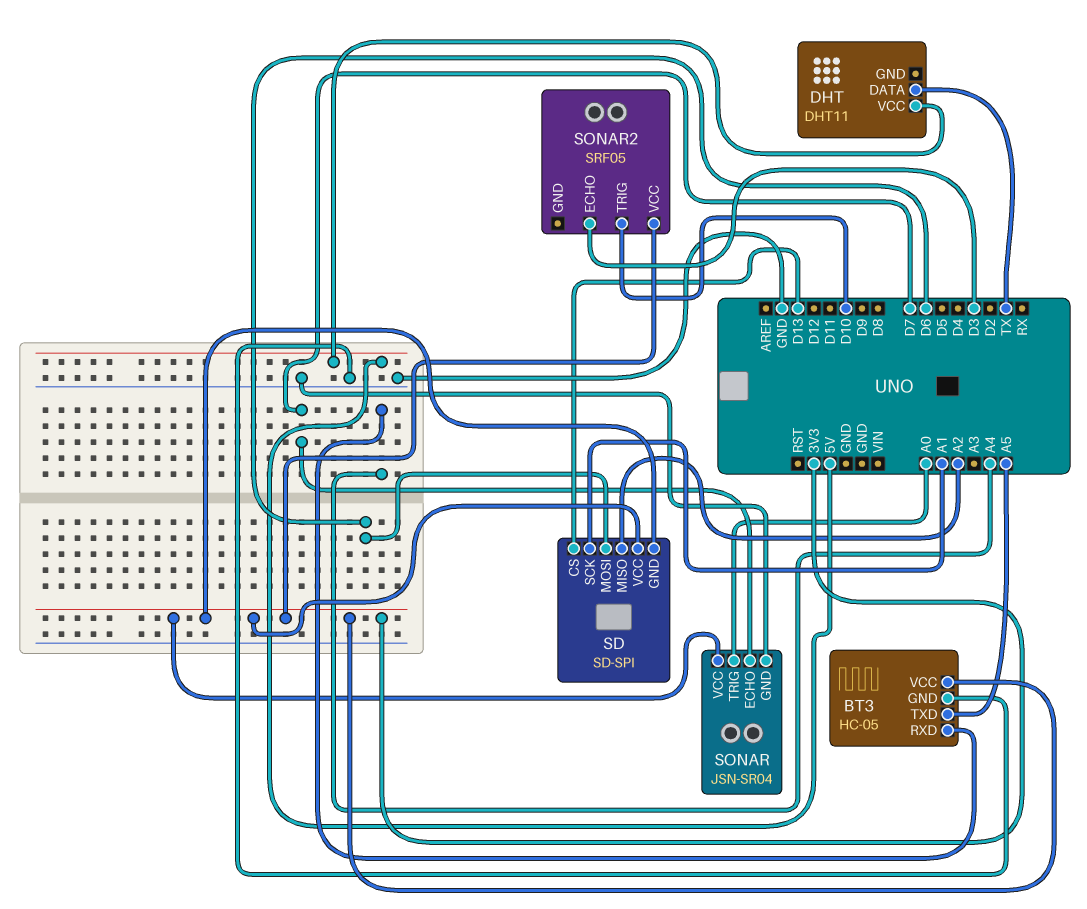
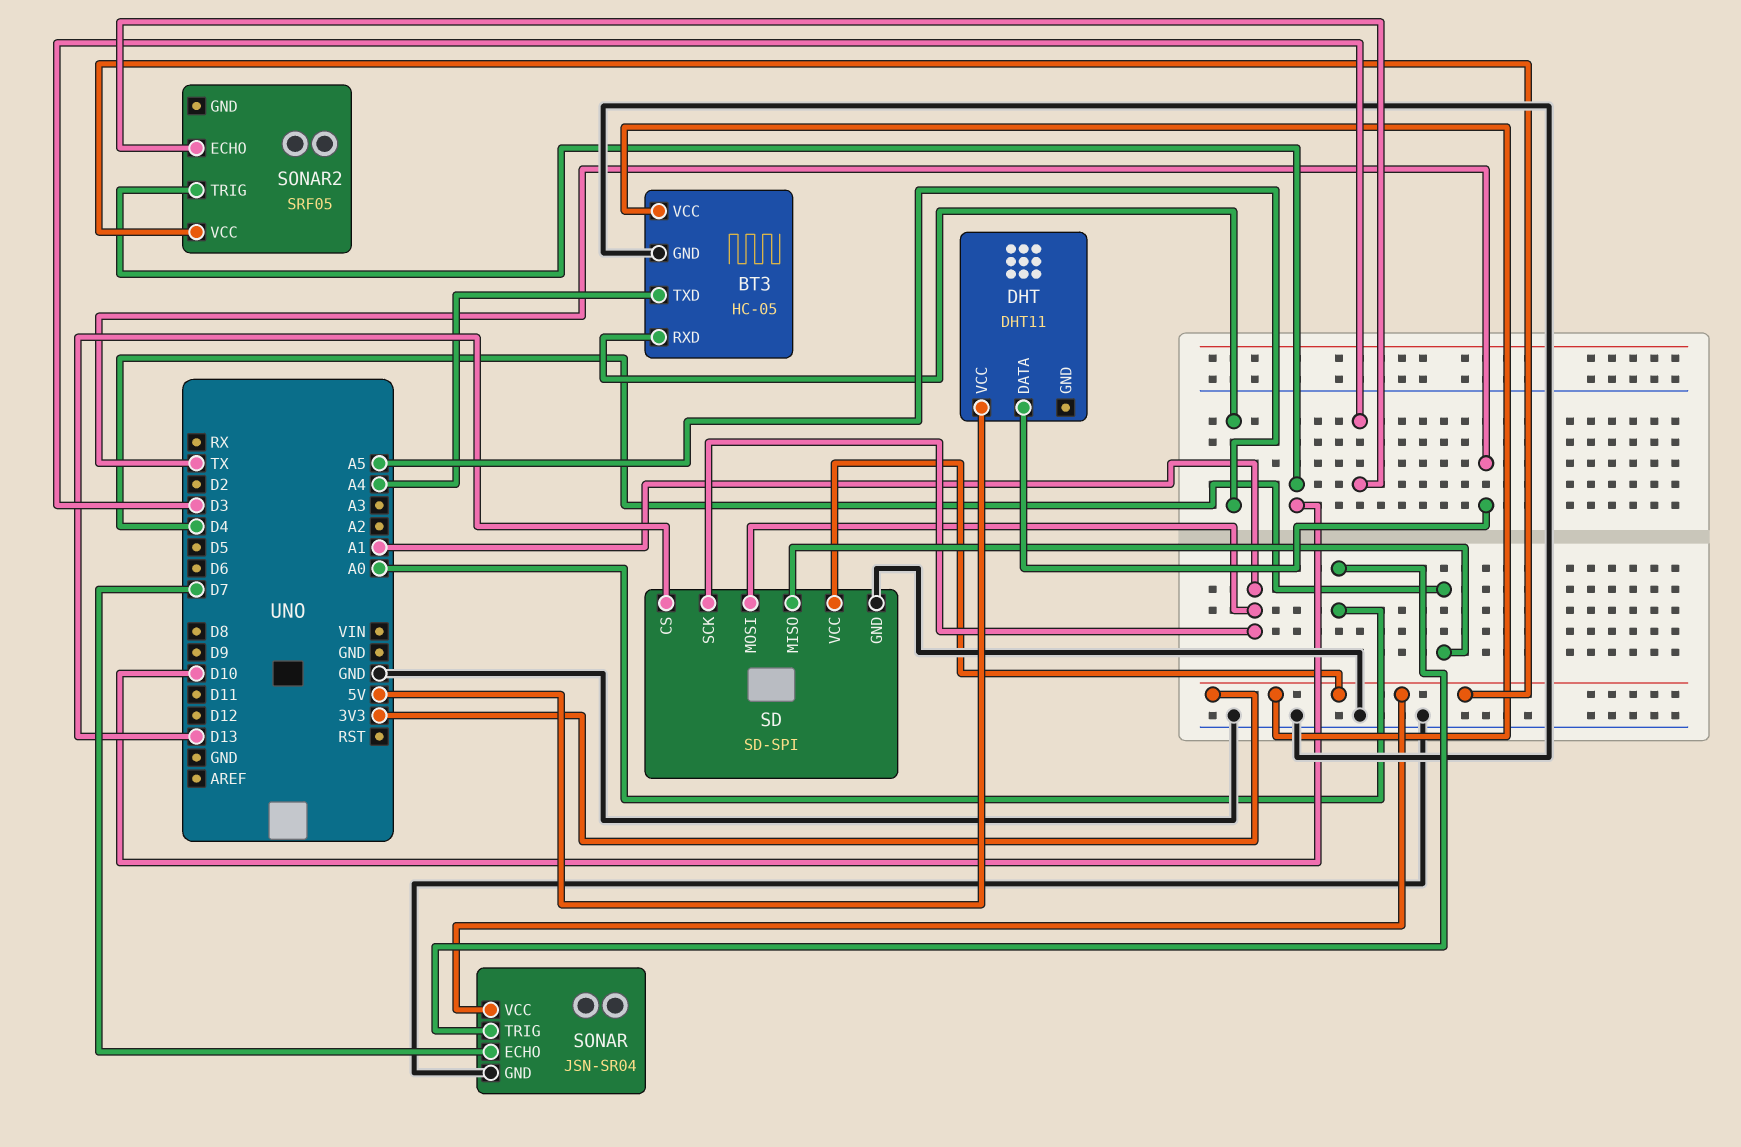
BT3 pin RXD: A4 -> A5
BT3 pin TXD: A5 -> A4
SD pin GND: 3V3 -> GND
SD pin MISO: A2 -> D4
SD pin MOSI: D6 -> A1

